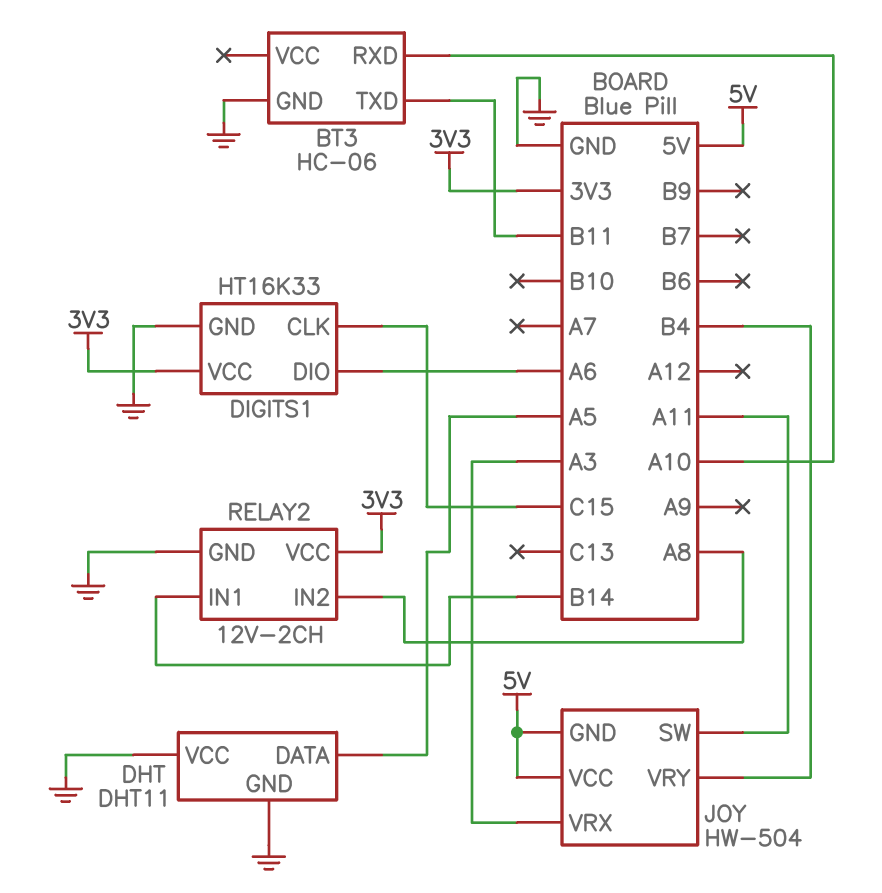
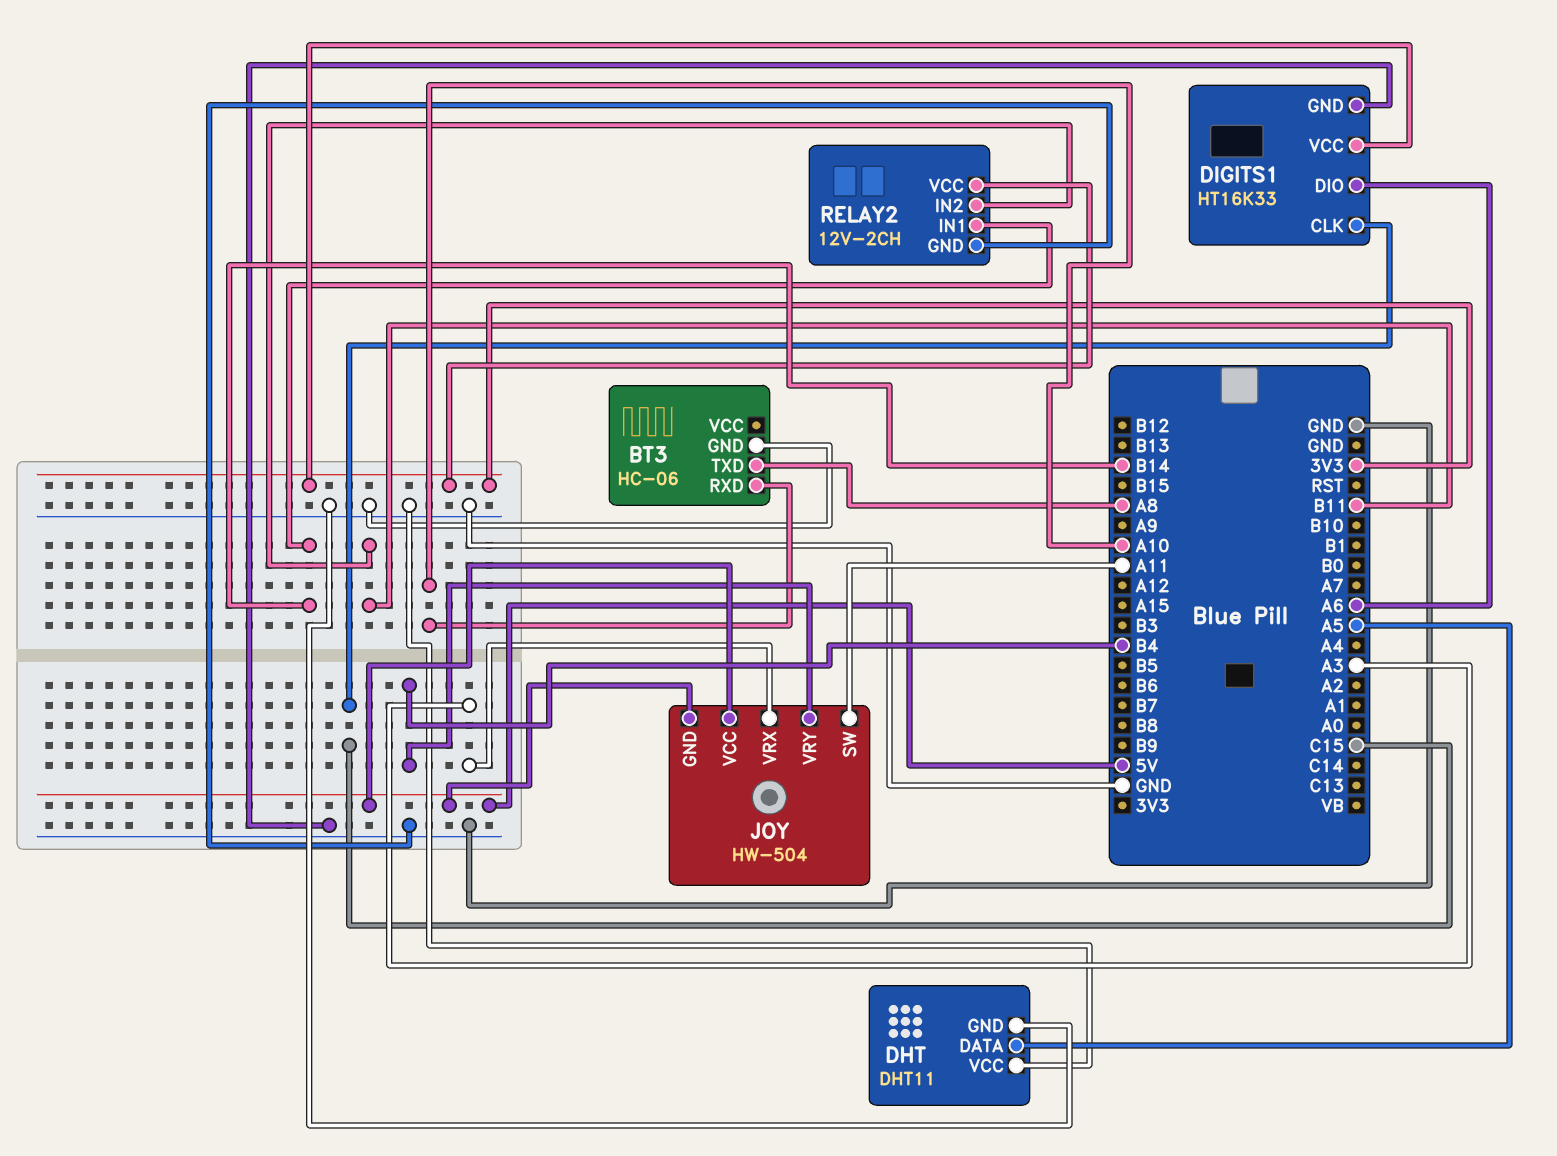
BT3 pin TXD: B11 -> A8
RELAY2 pin IN2: A8 -> B11

